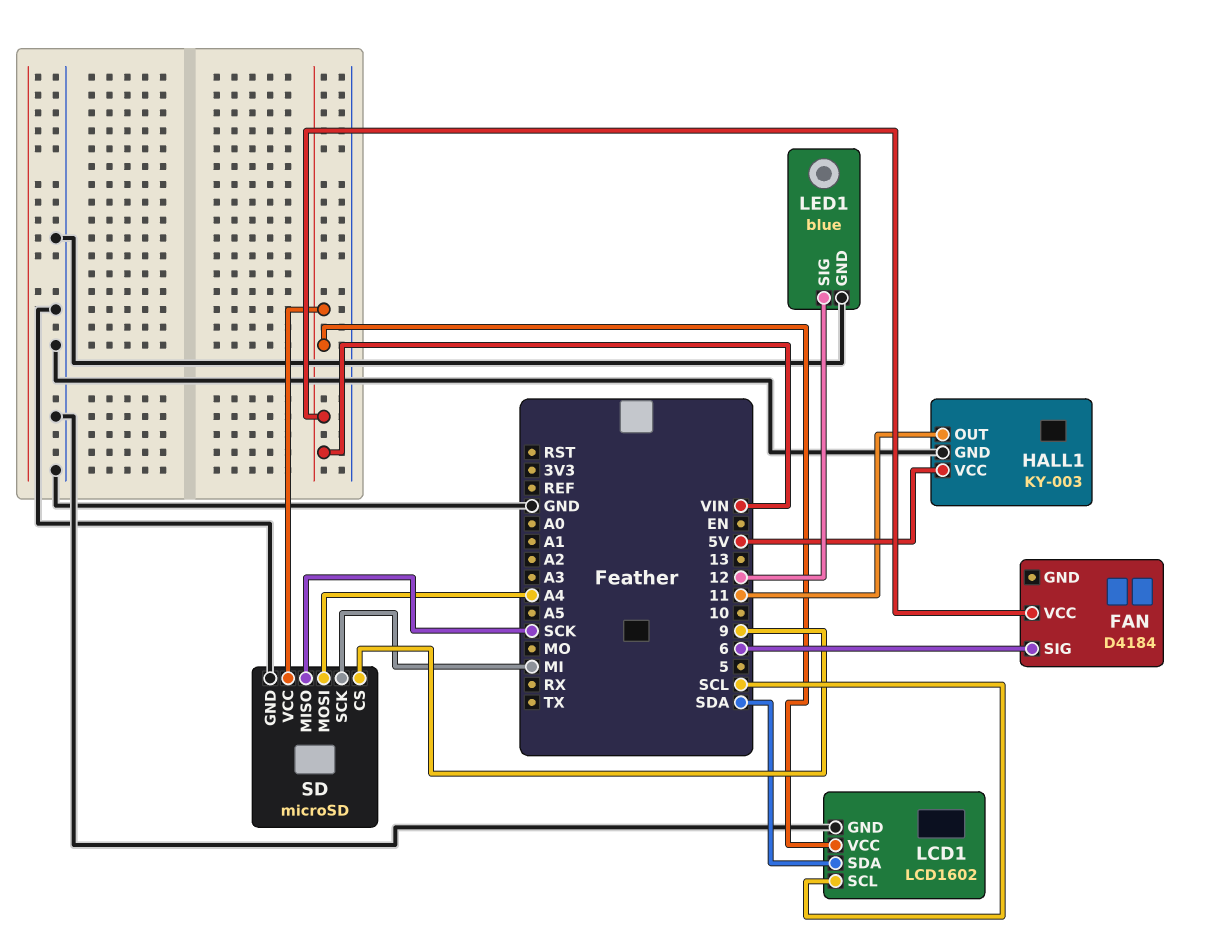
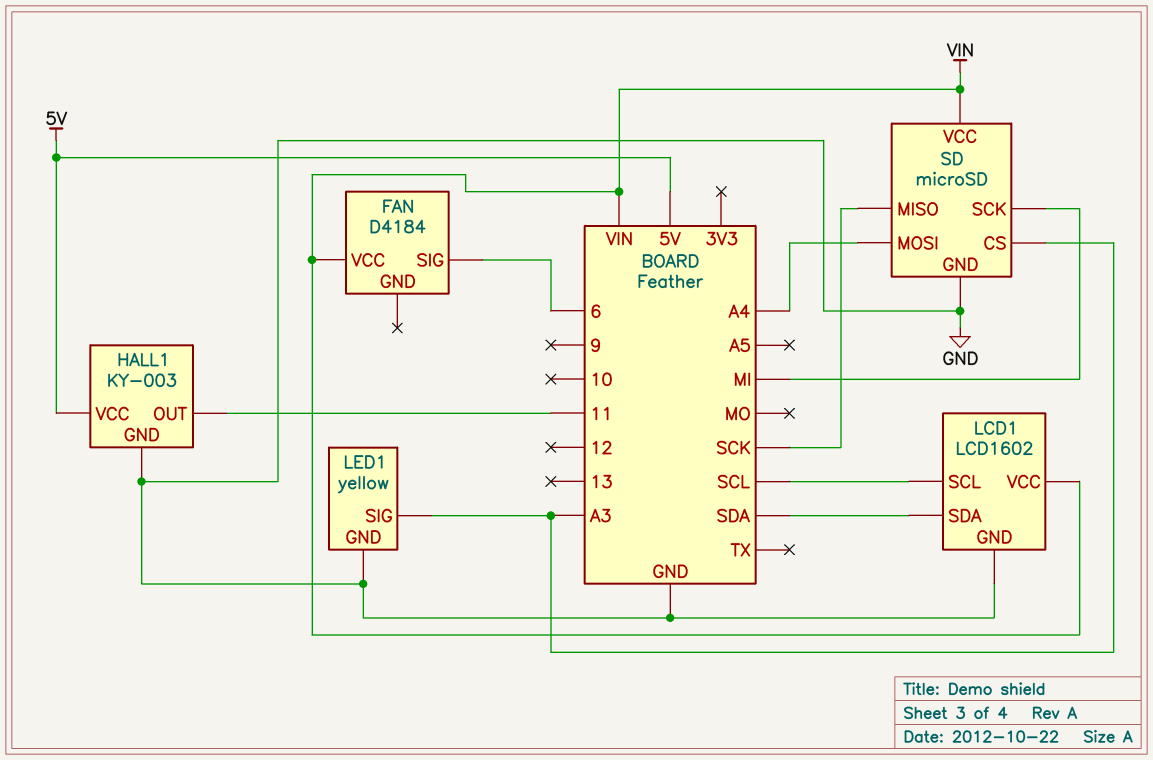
LED1: blue -> yellow
LED1 pin SIG: 12 -> A3
SD pin CS: 9 -> A3

